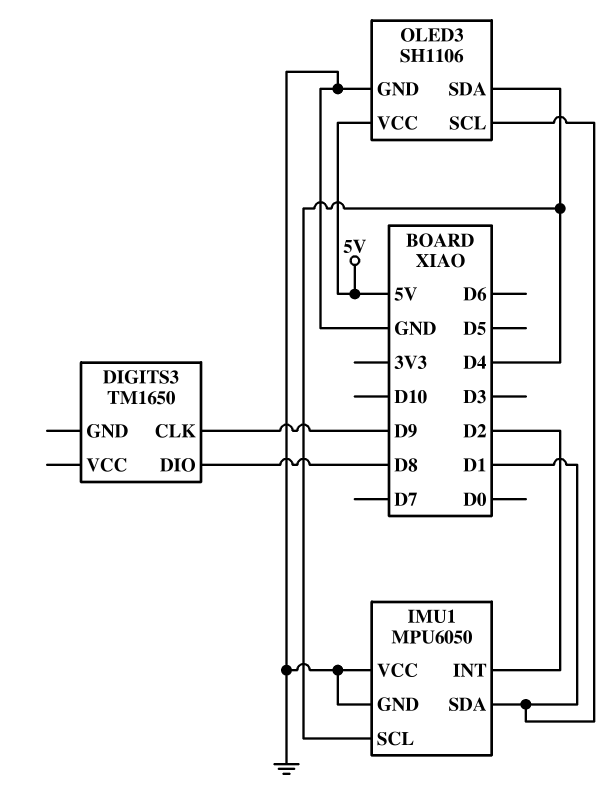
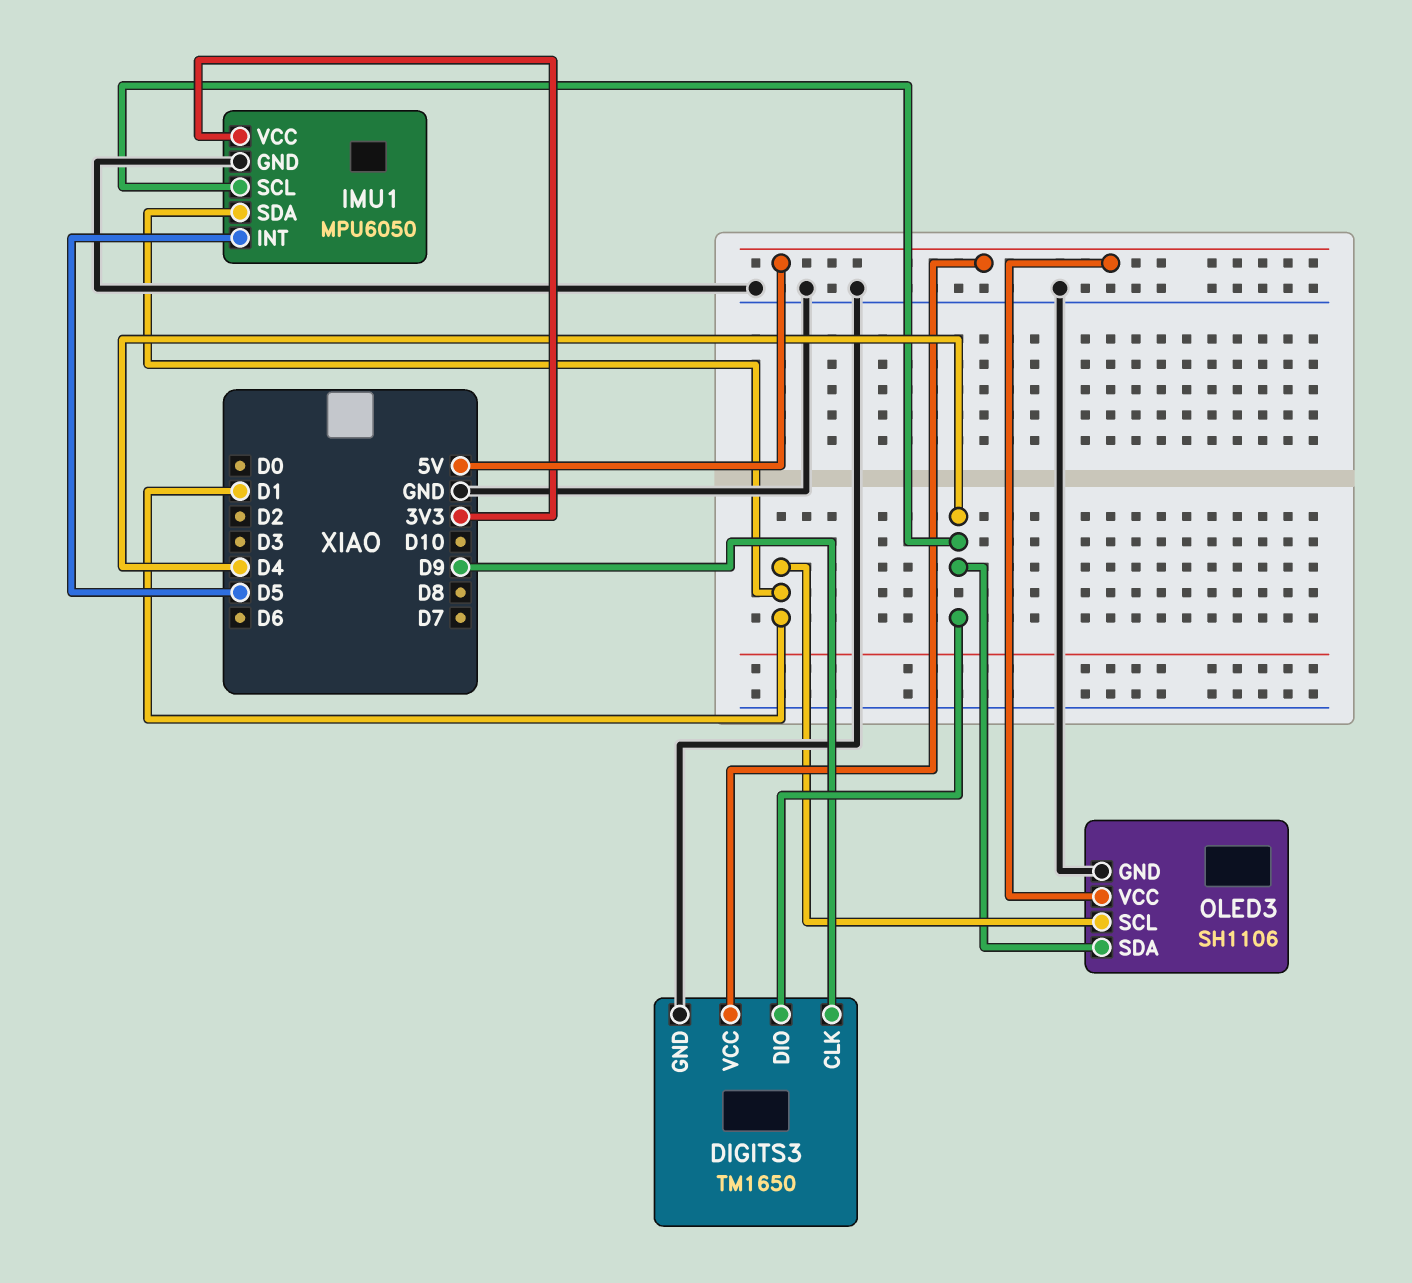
DIGITS3 pin DIO: D8 -> D4
DIGITS3 pin GND: none -> GND
DIGITS3 pin VCC: none -> 5V
IMU1 pin INT: D2 -> D5
IMU1 pin VCC: GND -> 3V3

